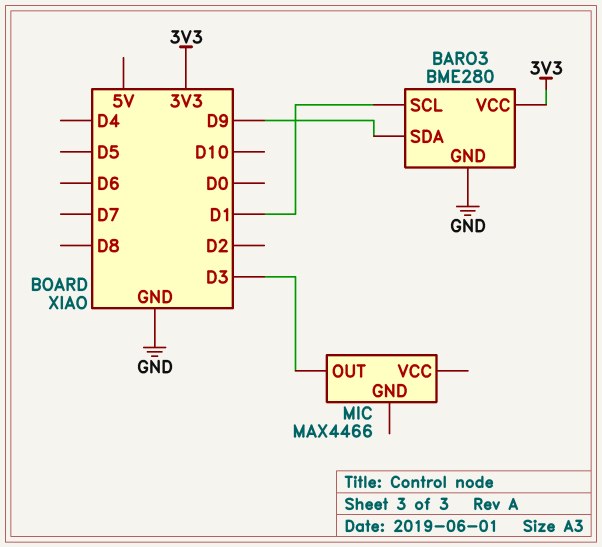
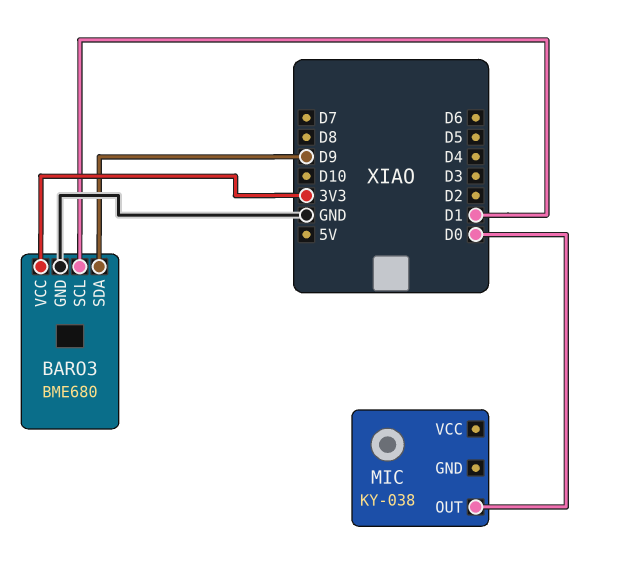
BARO3: BME280 -> BME680
MIC: MAX4466 -> KY-038
MIC pin OUT: D3 -> D0

